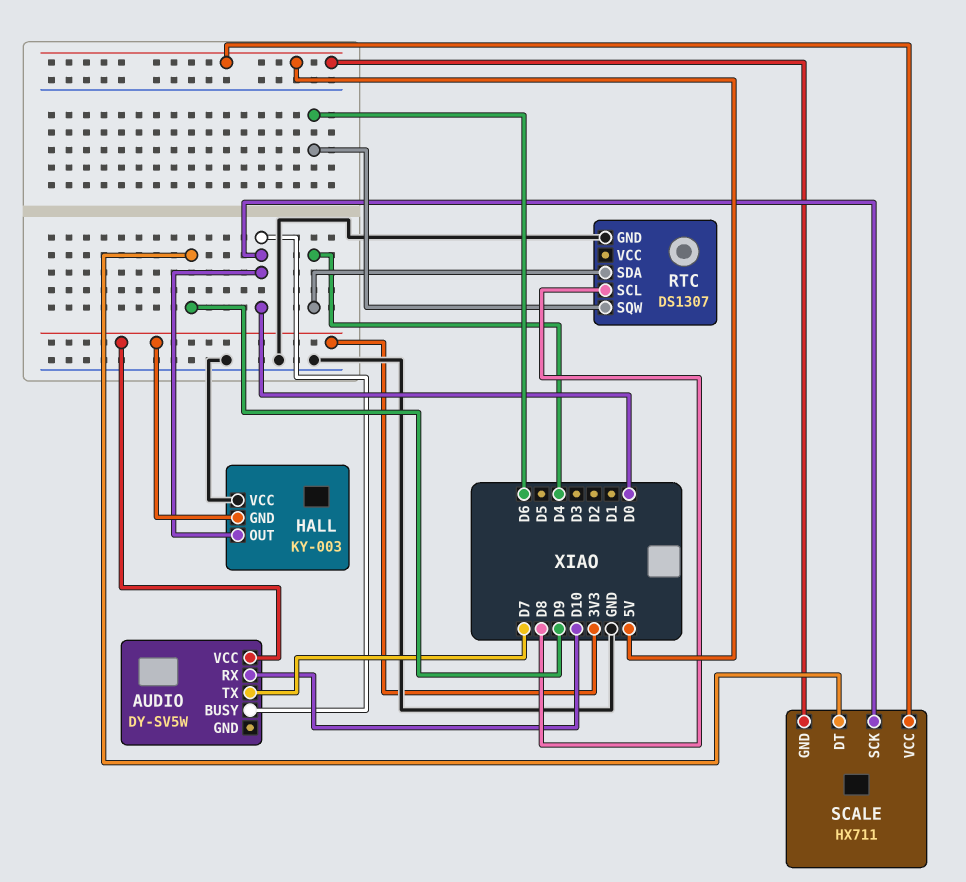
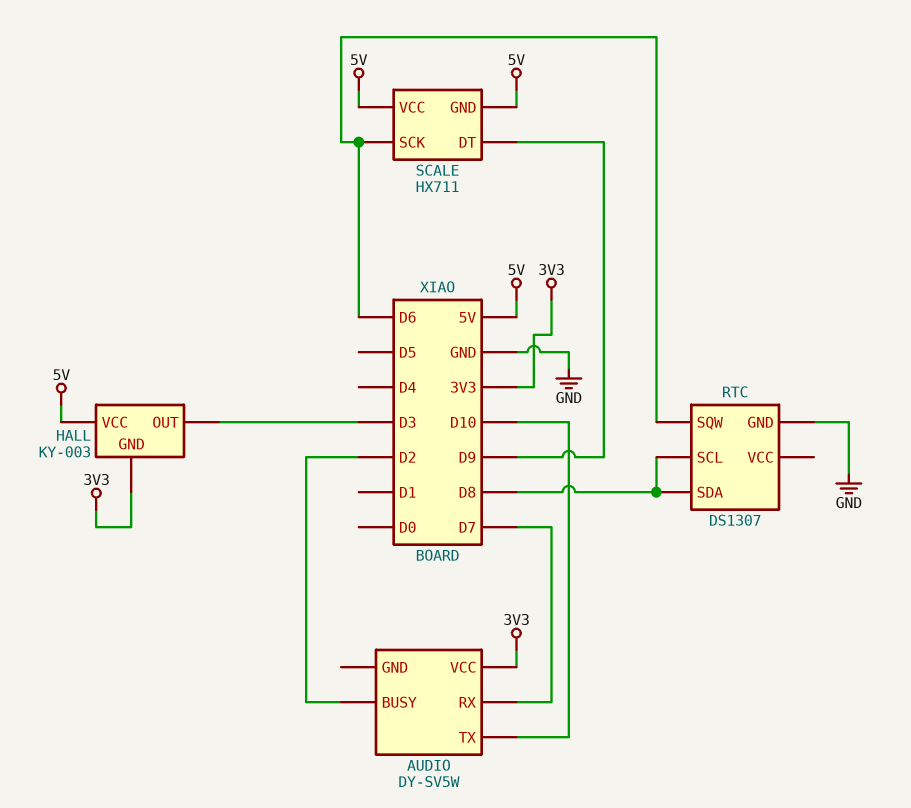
AUDIO pin BUSY: D0 -> D2
AUDIO pin RX: D10 -> D7
AUDIO pin TX: D7 -> D10
HALL pin OUT: D0 -> D3
HALL pin VCC: GND -> 5V
RTC pin SDA: D4 -> D8
SCALE pin SCK: D0 -> D6

